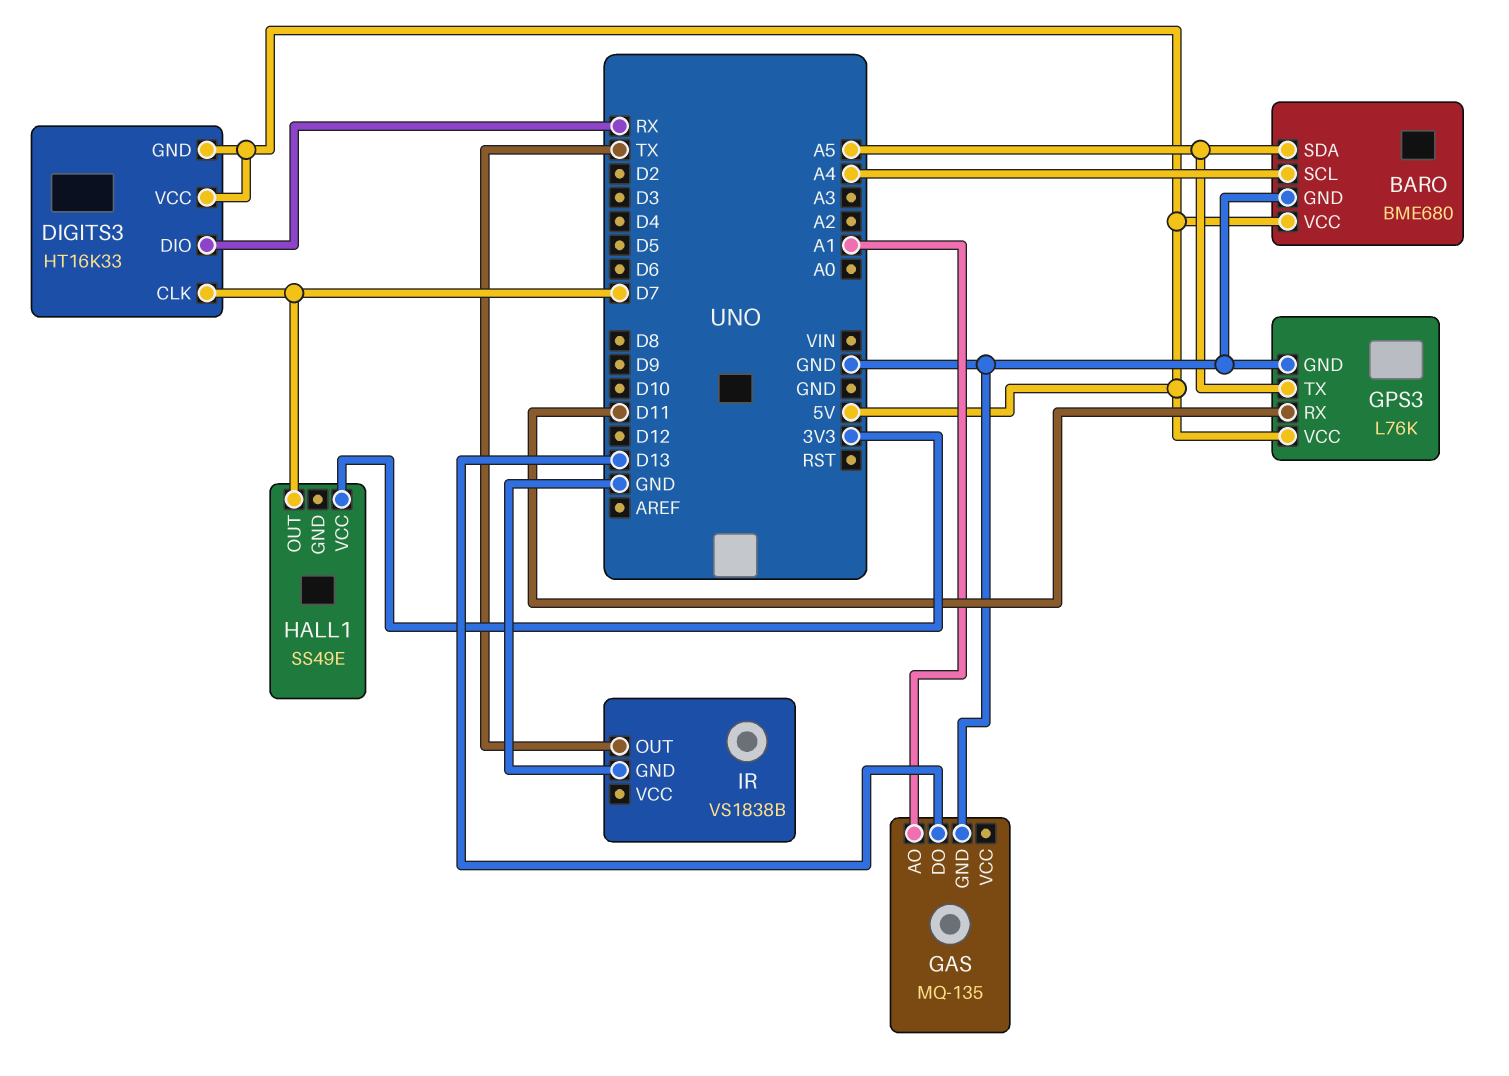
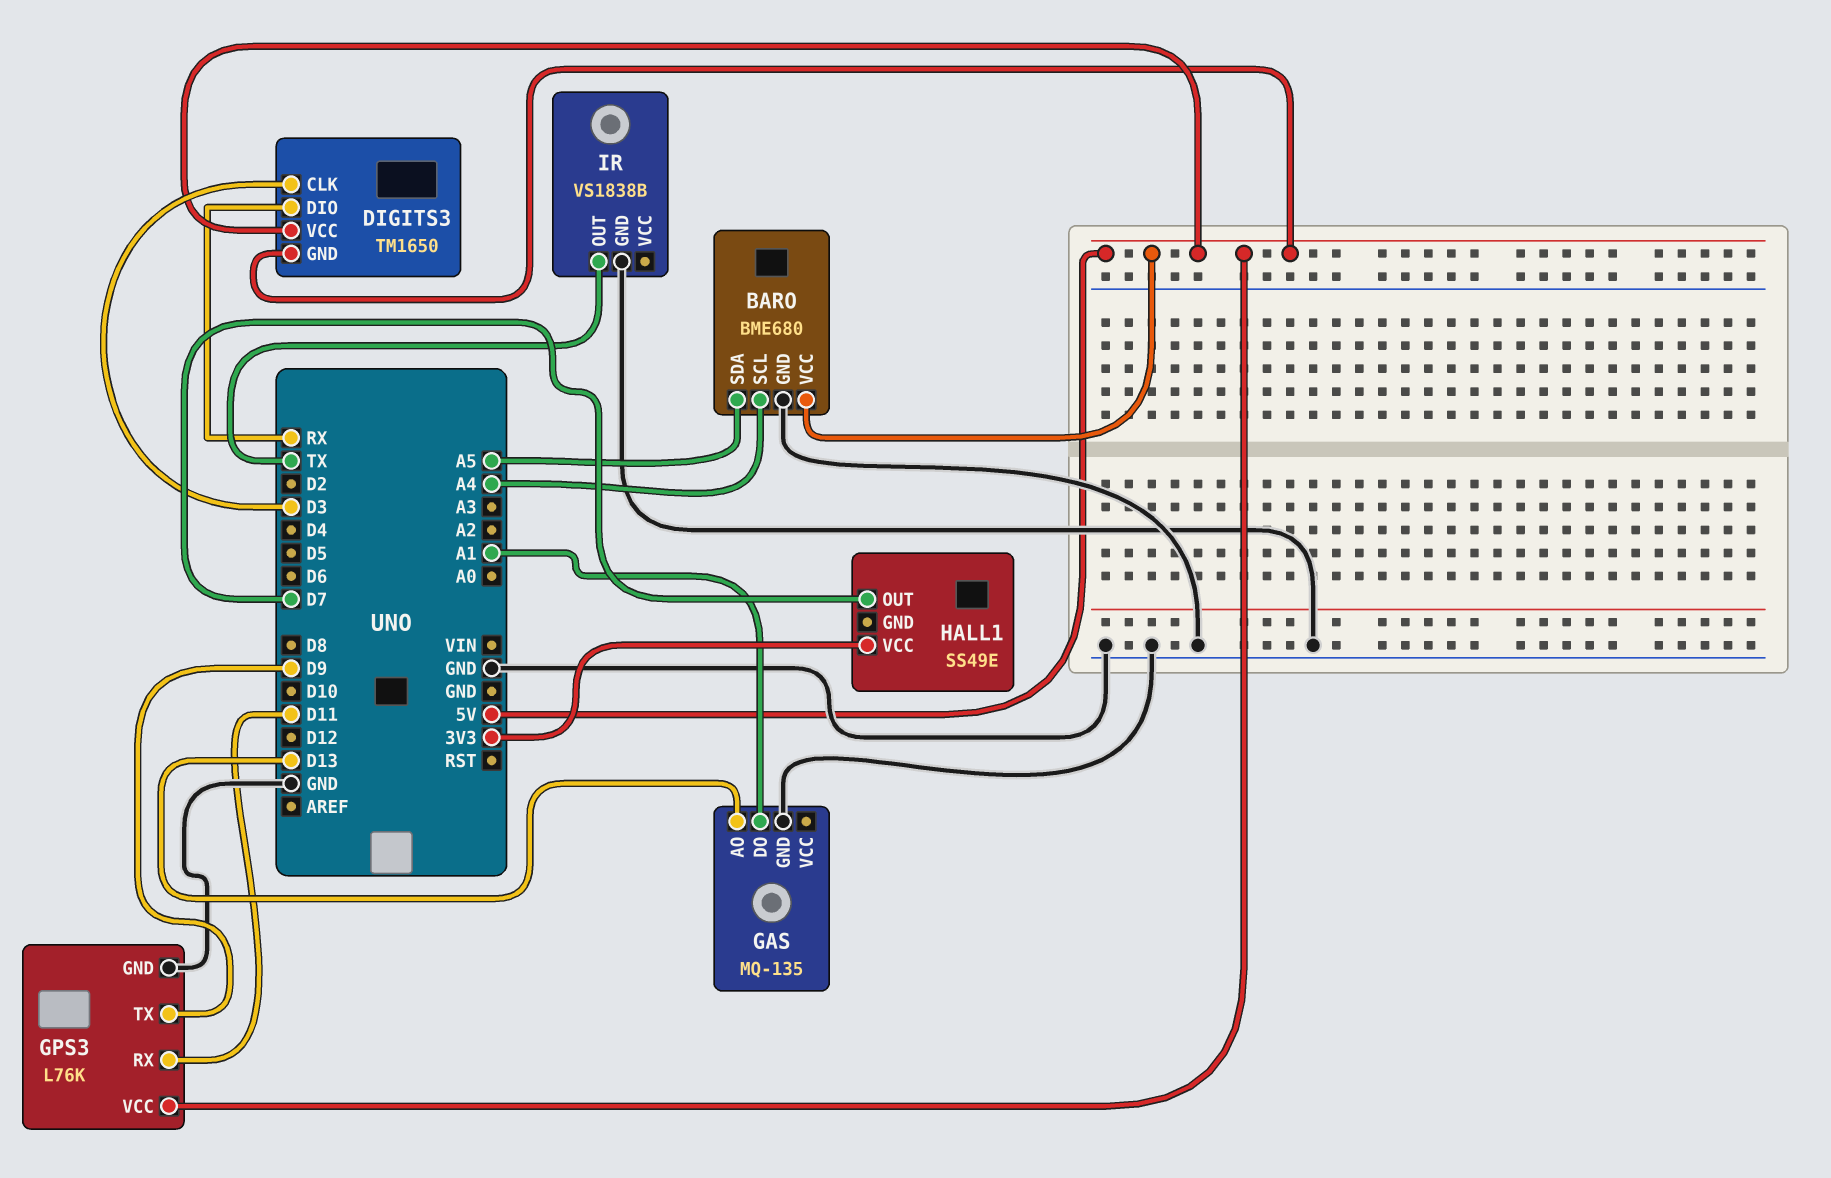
DIGITS3: HT16K33 -> TM1650
DIGITS3 pin CLK: D7 -> D3
GAS pin AO: A1 -> D13
GAS pin DO: D13 -> A1
GPS3 pin TX: A5 -> D9

